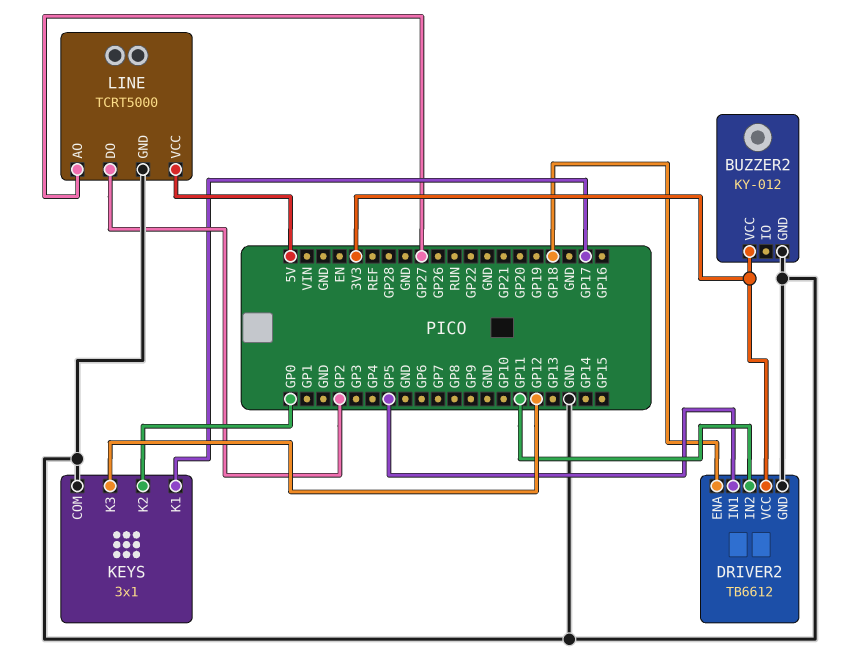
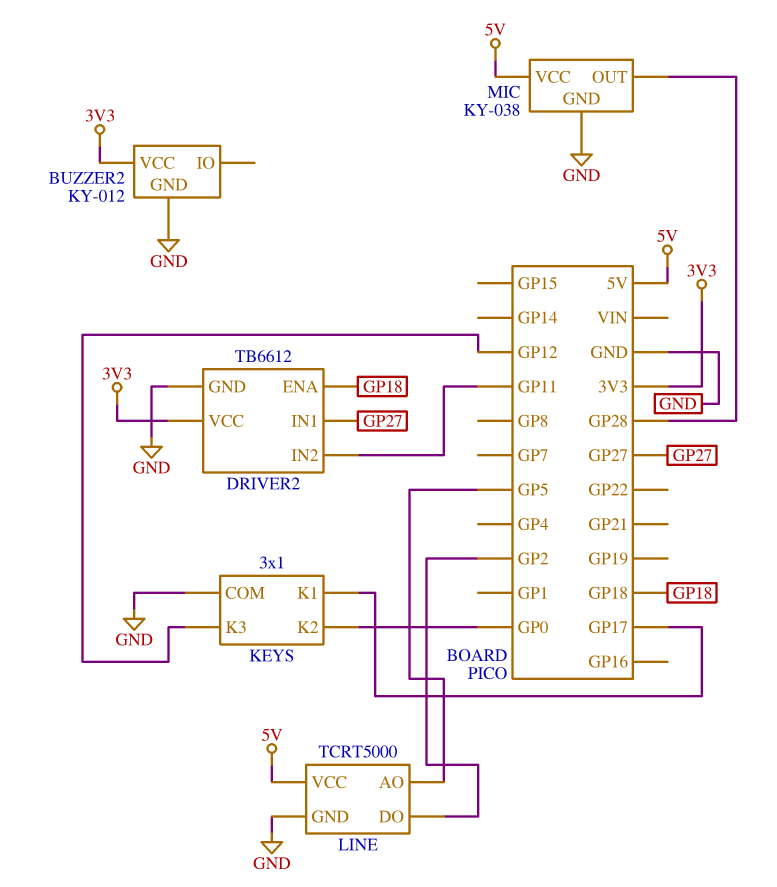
DRIVER2 pin IN1: GP5 -> GP27
LINE pin AO: GP27 -> GP5
MIC: none -> KY-038
MIC pin GND: none -> GND
MIC pin OUT: none -> GP28
MIC pin VCC: none -> 5V

